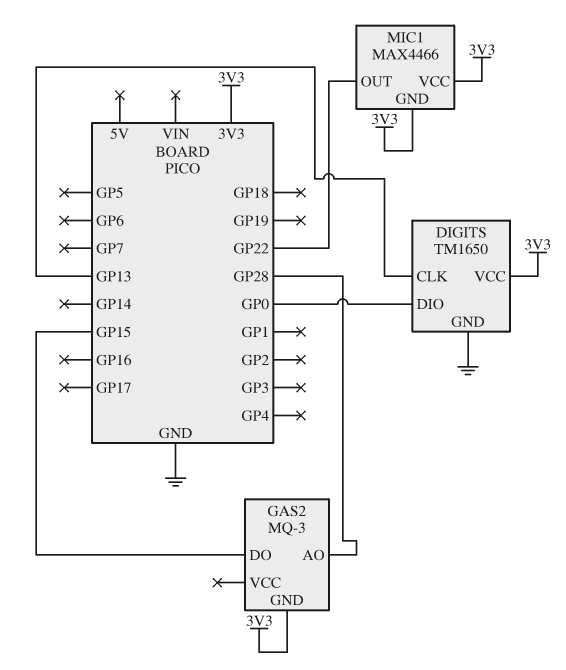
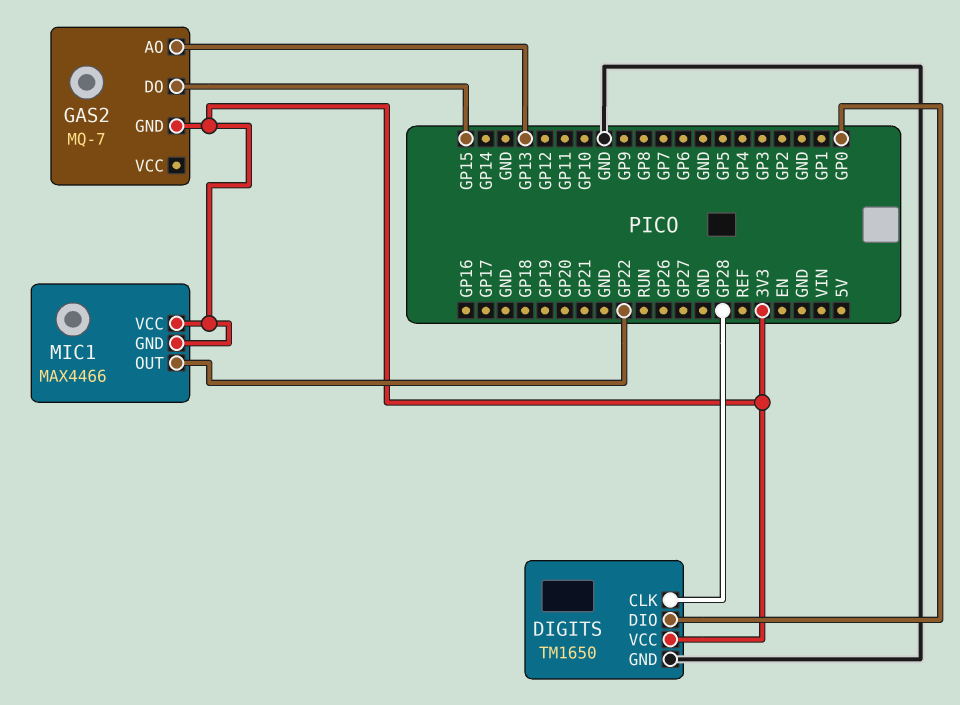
DIGITS pin CLK: GP13 -> GP28
GAS2: MQ-3 -> MQ-7
GAS2 pin AO: GP28 -> GP13

